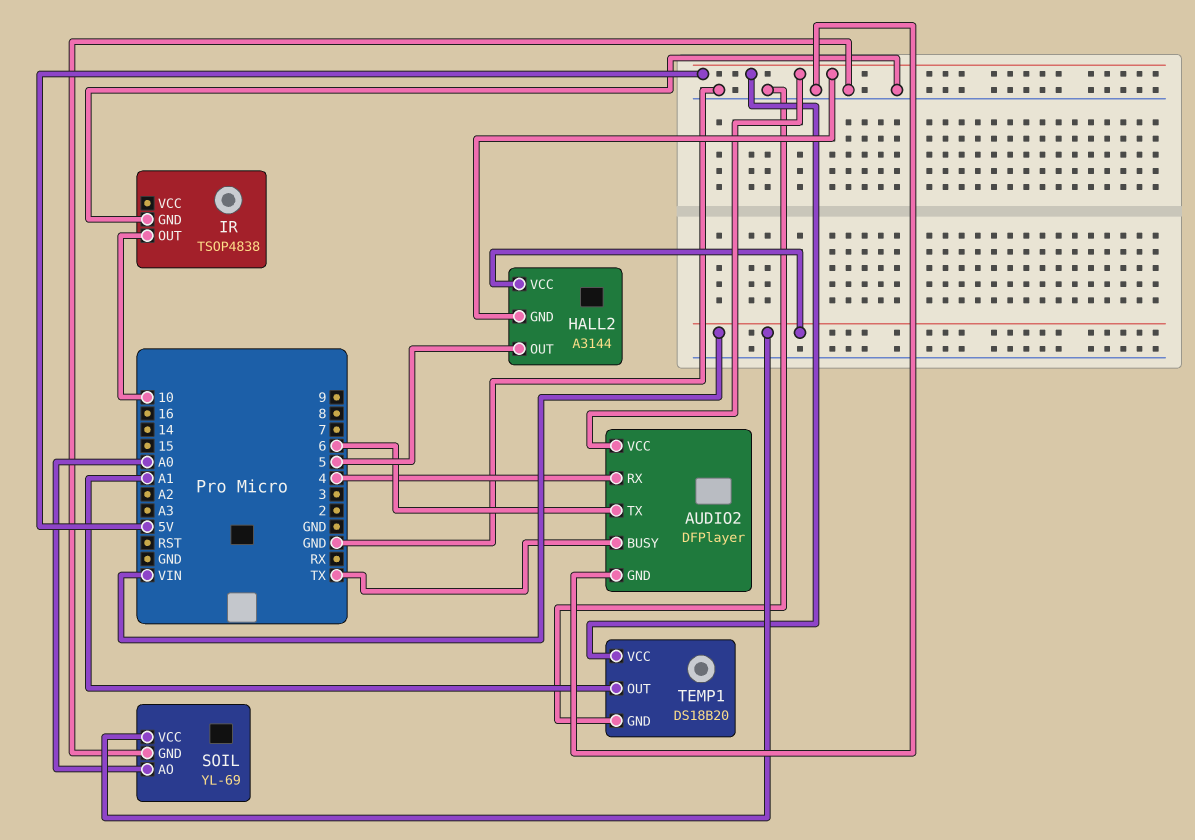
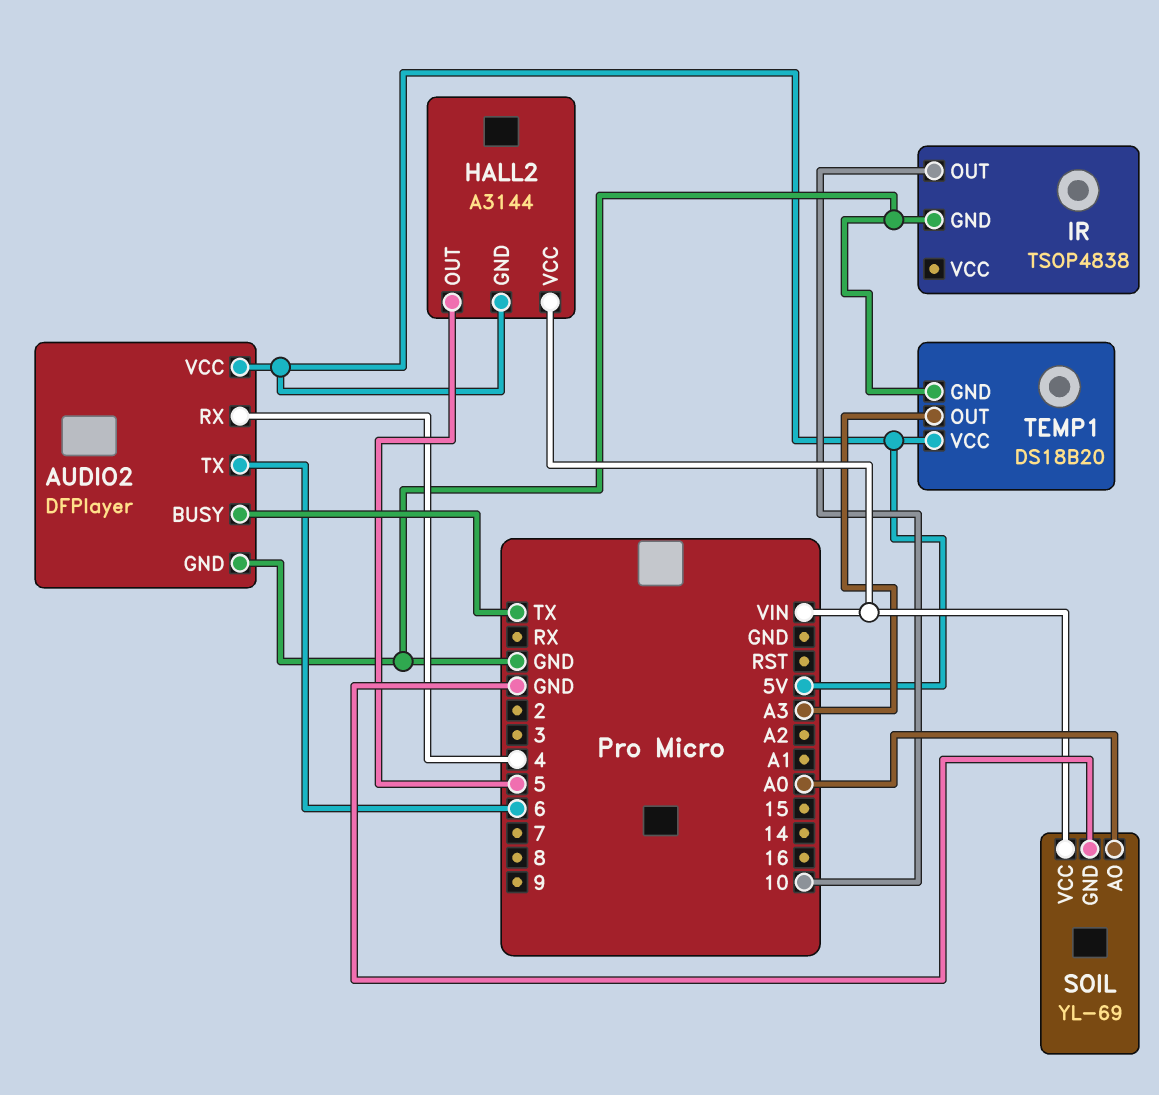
TEMP1 pin OUT: A1 -> A3

